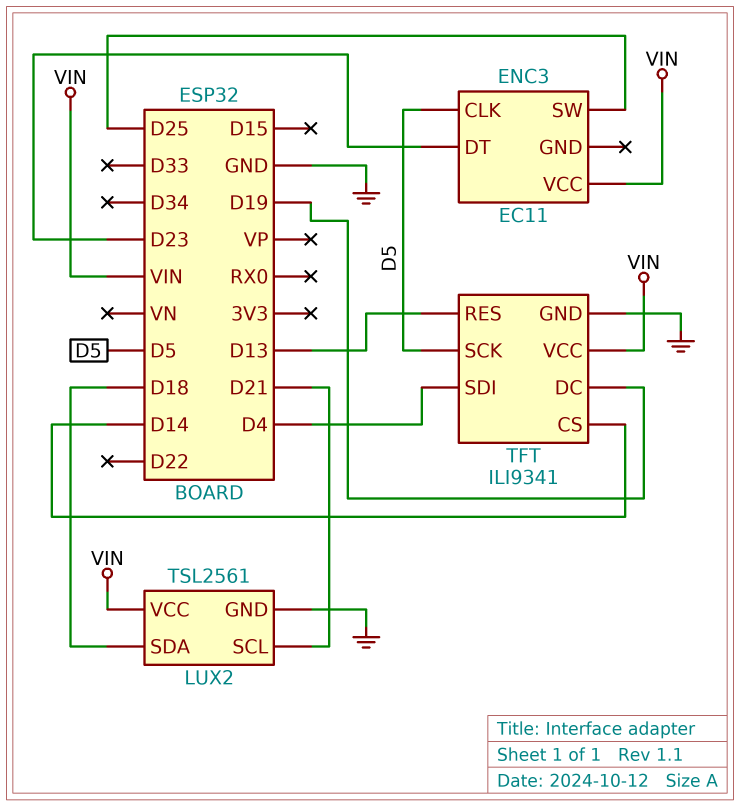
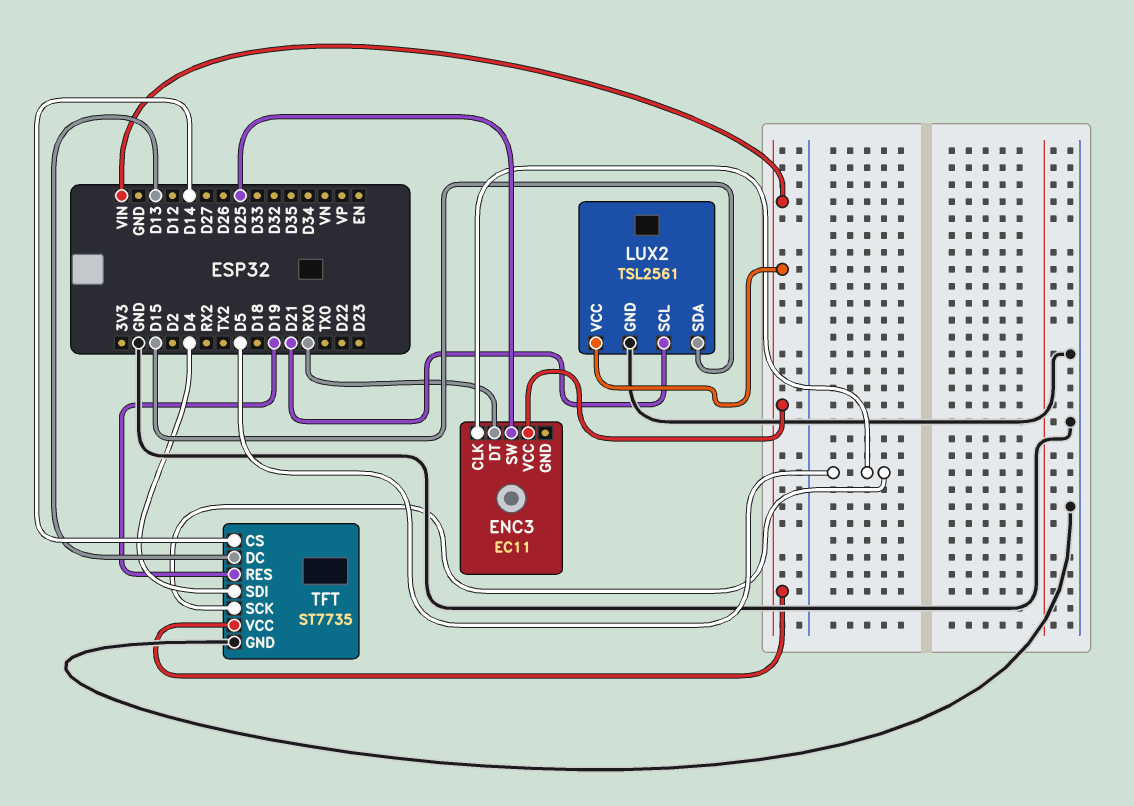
ENC3 pin DT: D23 -> RX0
LUX2 pin SDA: D18 -> D15
TFT: ILI9341 -> ST7735
TFT pin DC: D19 -> D13
TFT pin RES: D13 -> D19

